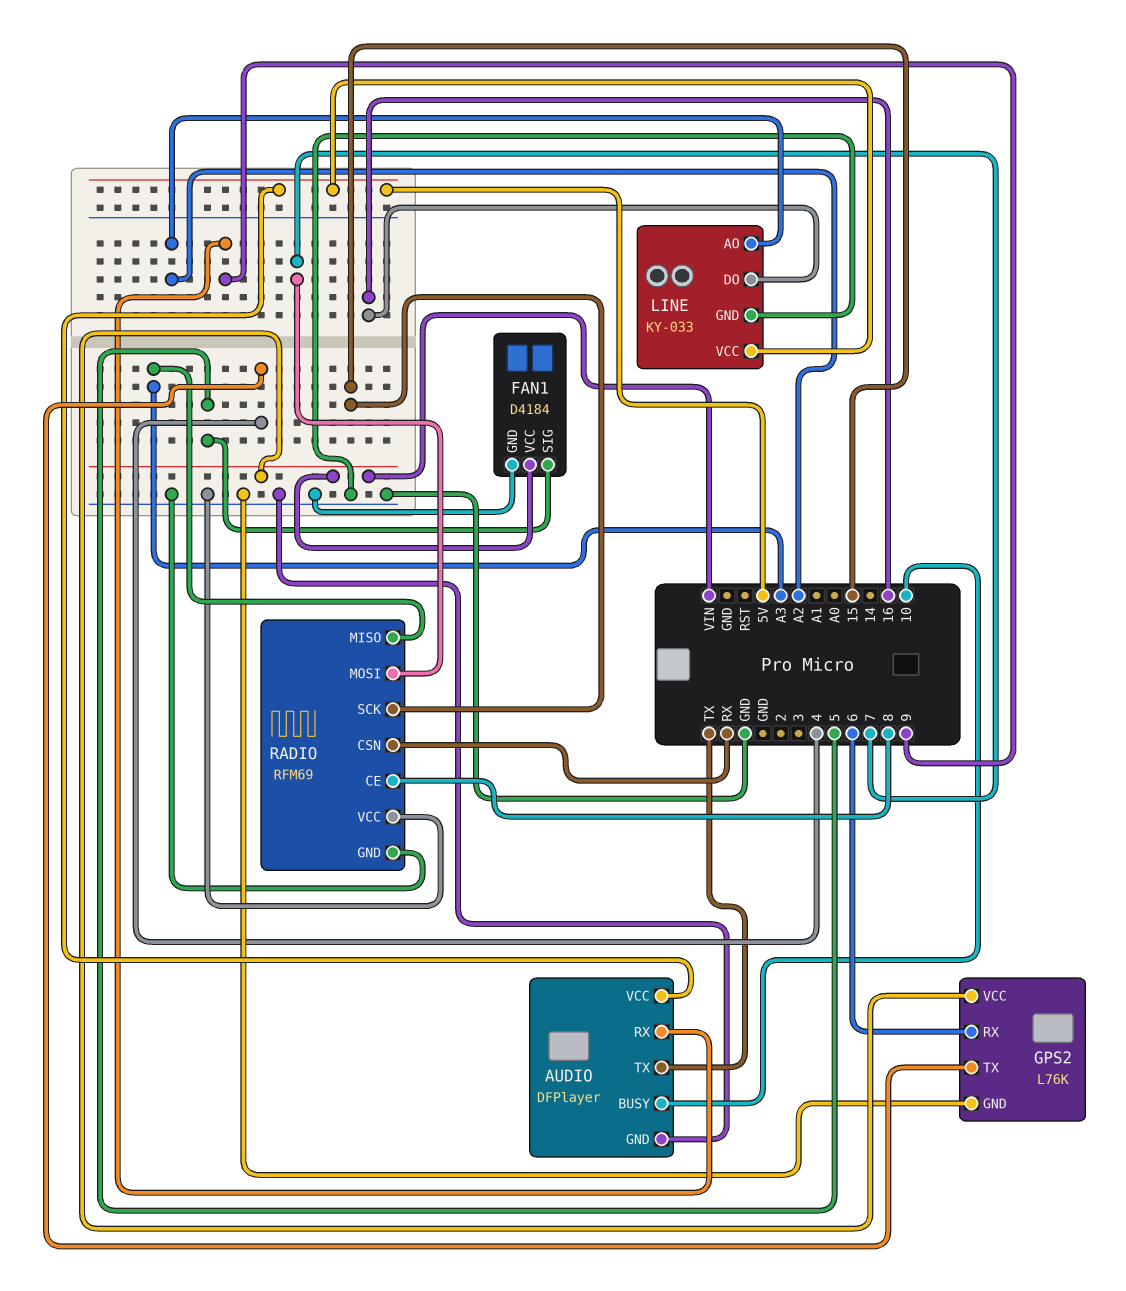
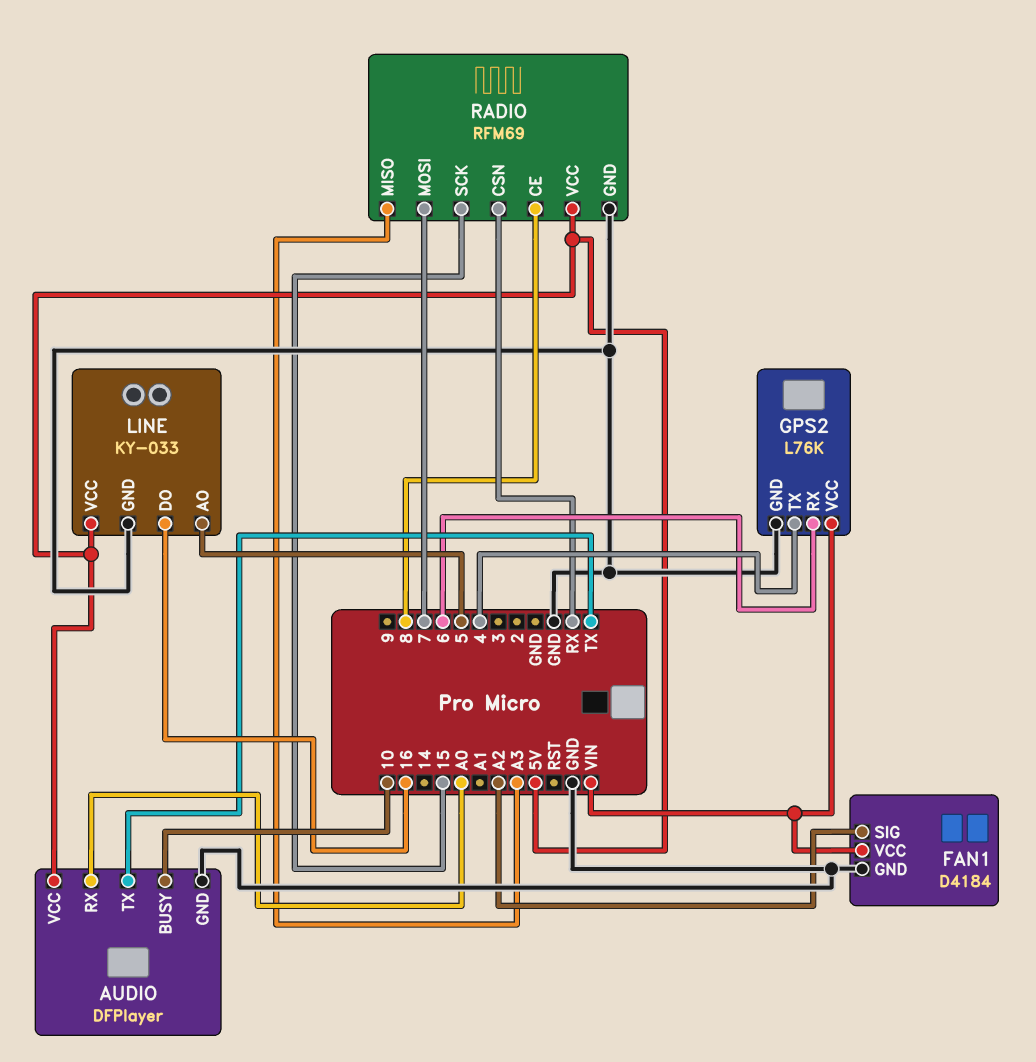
AUDIO pin RX: 9 -> A0
FAN1 pin SIG: 5 -> A2
LINE pin AO: A2 -> 5
RADIO pin VCC: GND -> 5V

